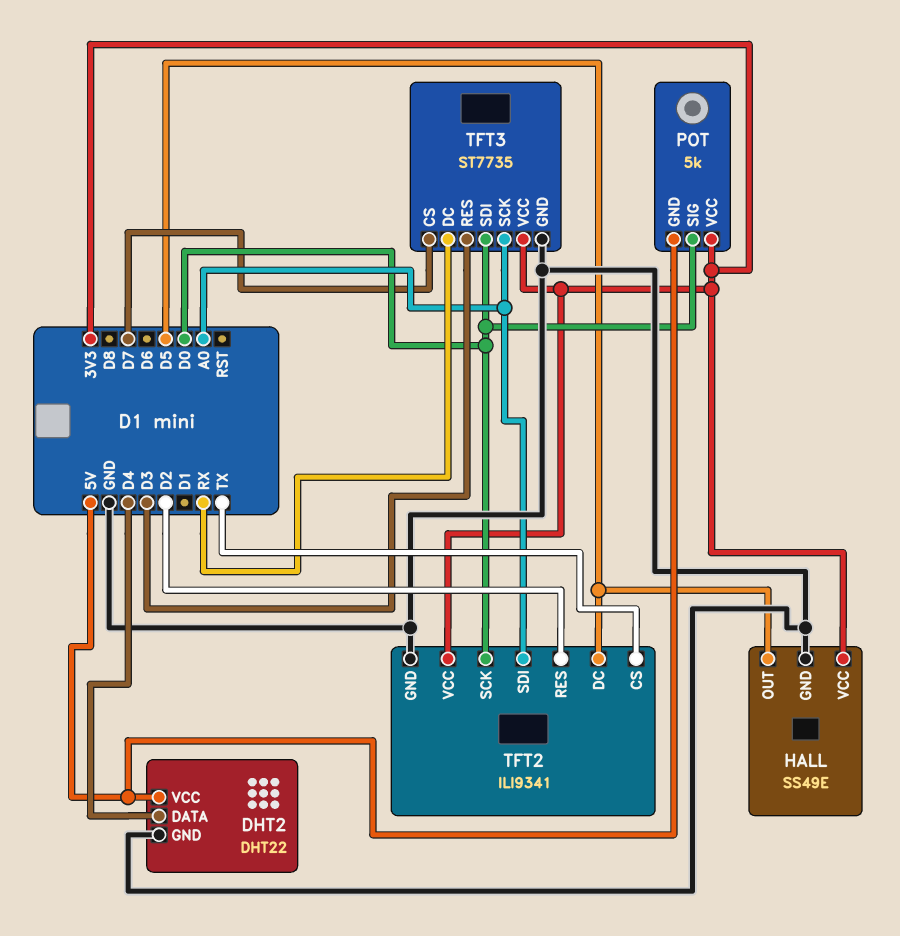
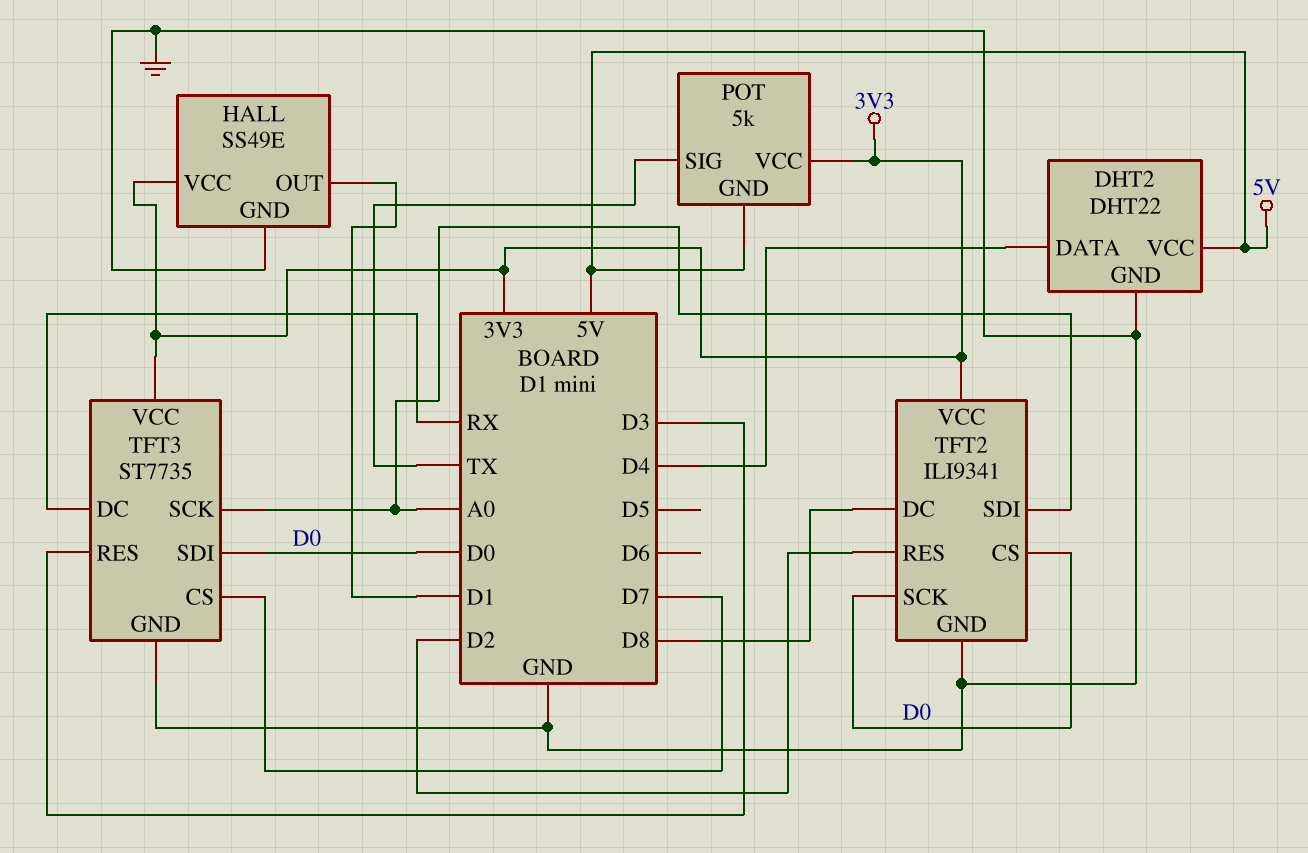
HALL pin OUT: D5 -> D1
POT pin SIG: D0 -> TX
TFT2 pin CS: TX -> D0
TFT2 pin DC: D5 -> D8

